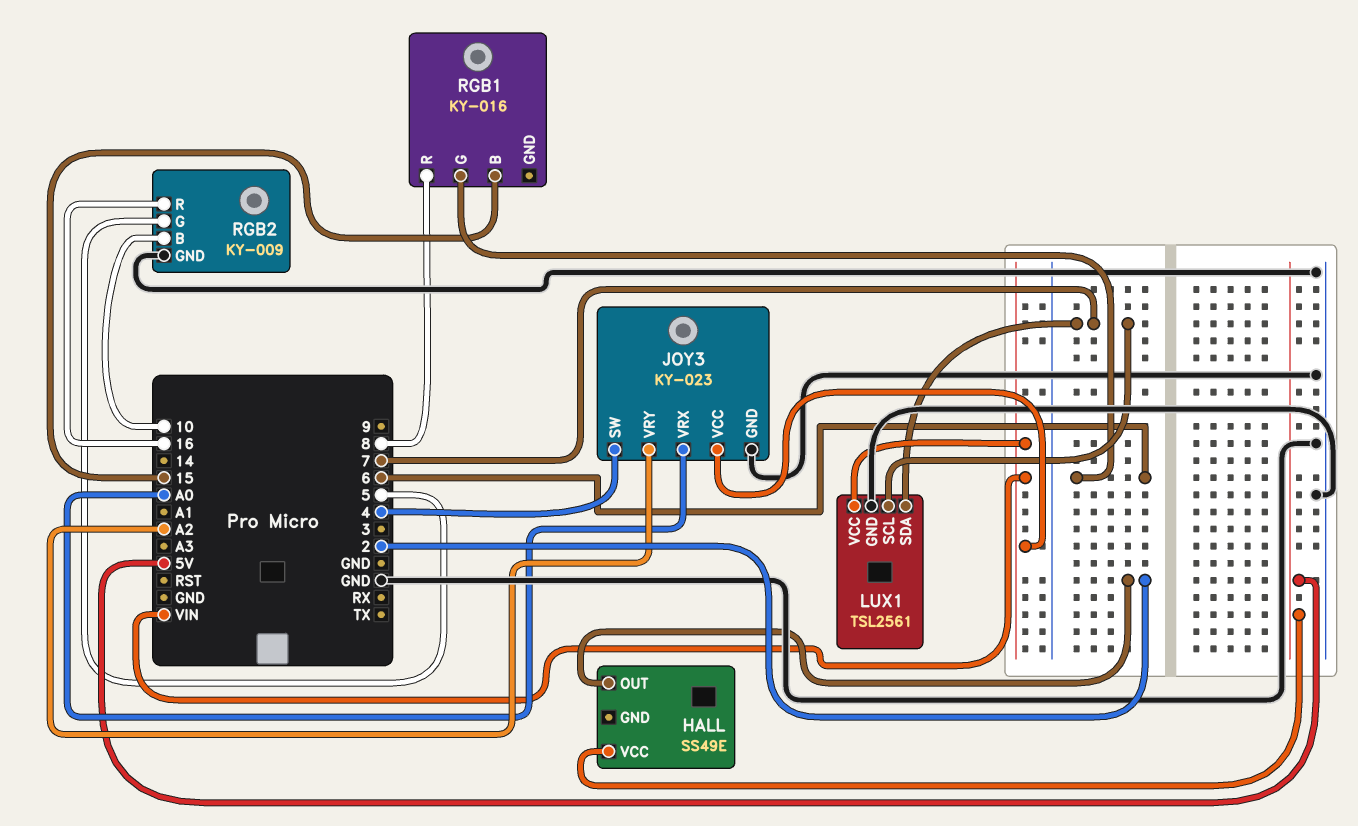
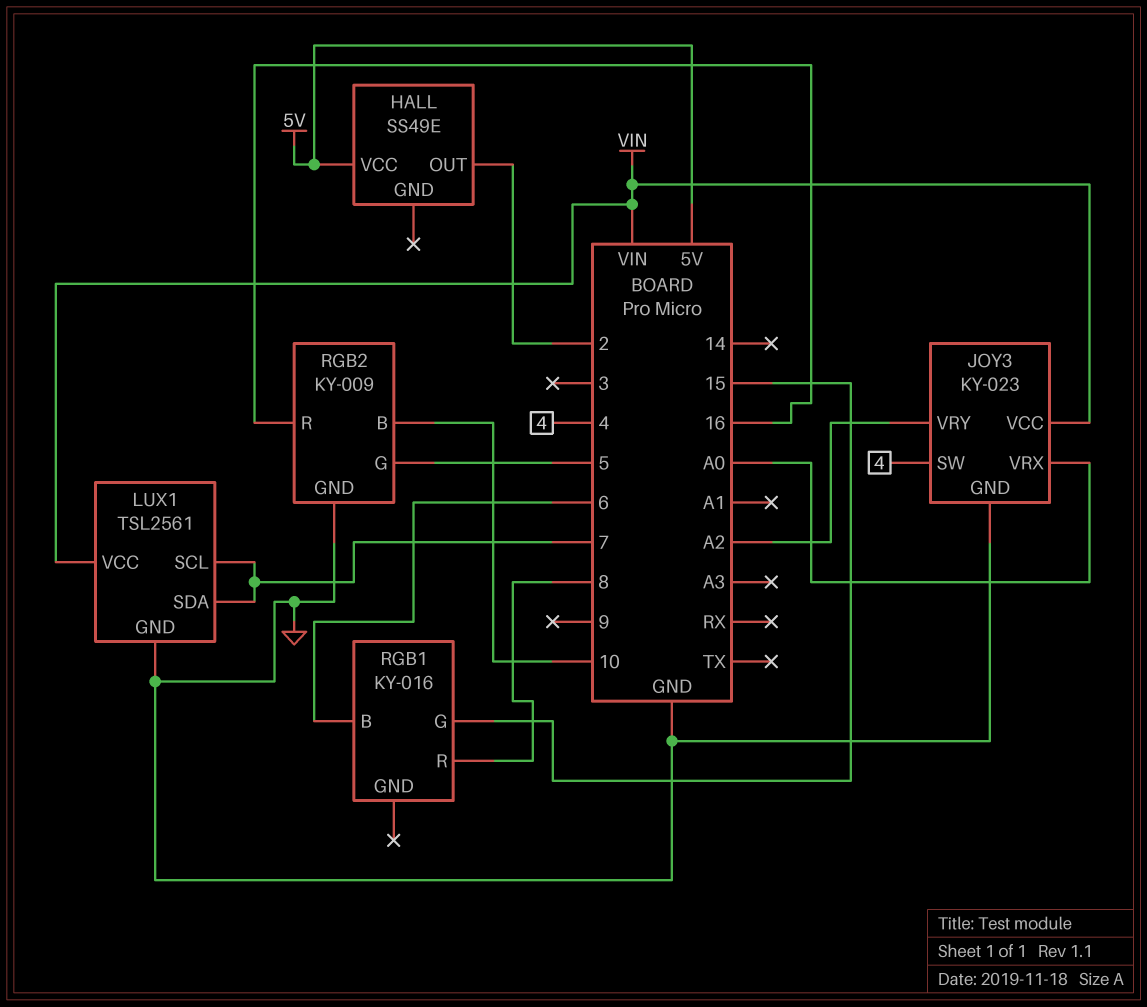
RGB1 pin B: 15 -> 6
RGB1 pin G: 6 -> 15

